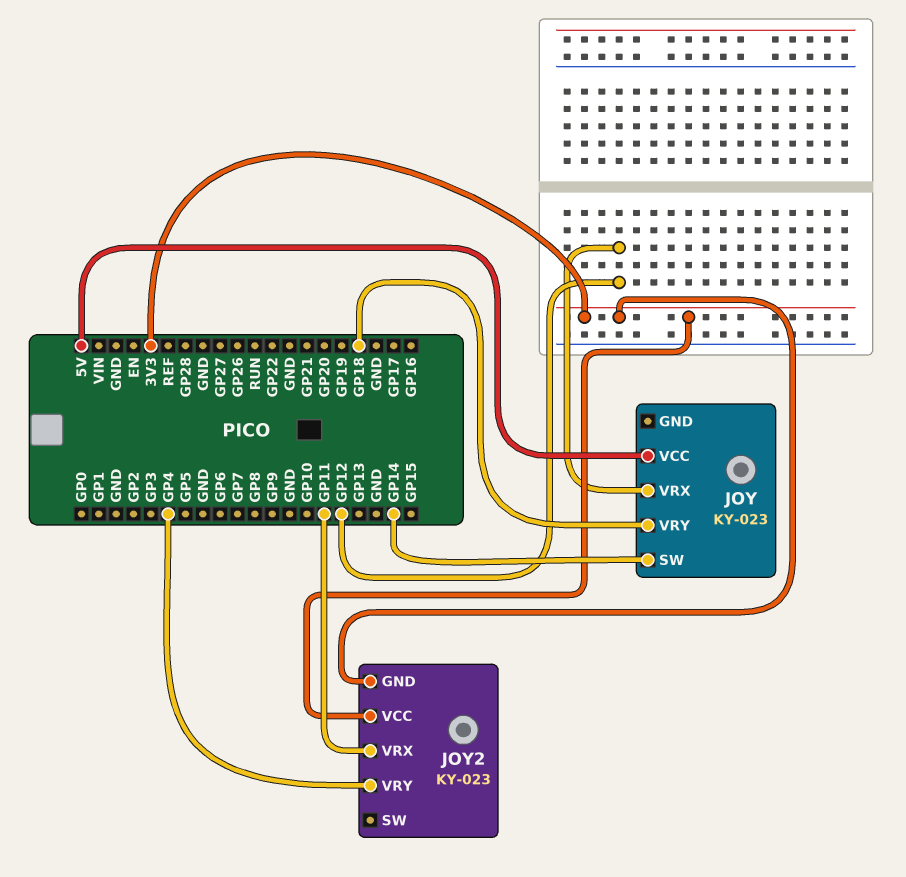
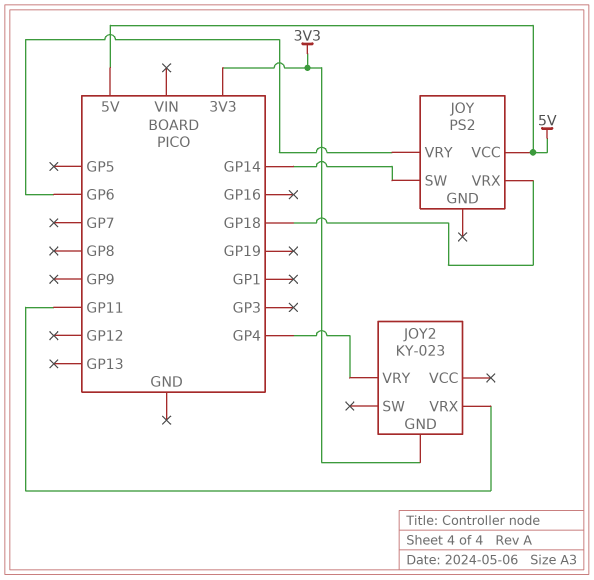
JOY: KY-023 -> PS2
JOY pin VRX: GP12 -> GP18
JOY pin VRY: GP18 -> GP6
JOY2 pin VCC: 3V3 -> none

